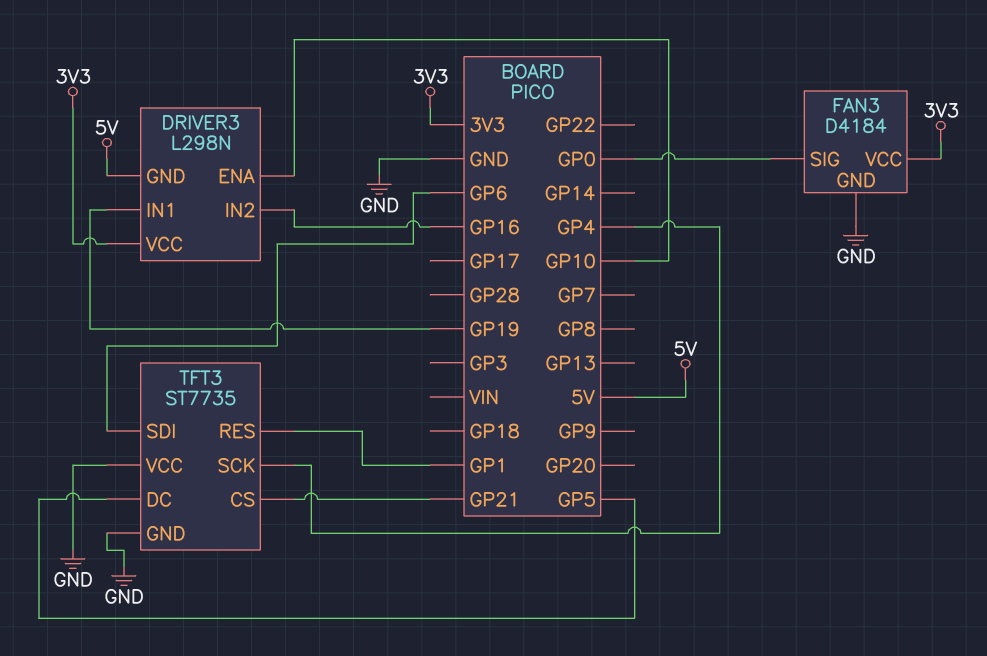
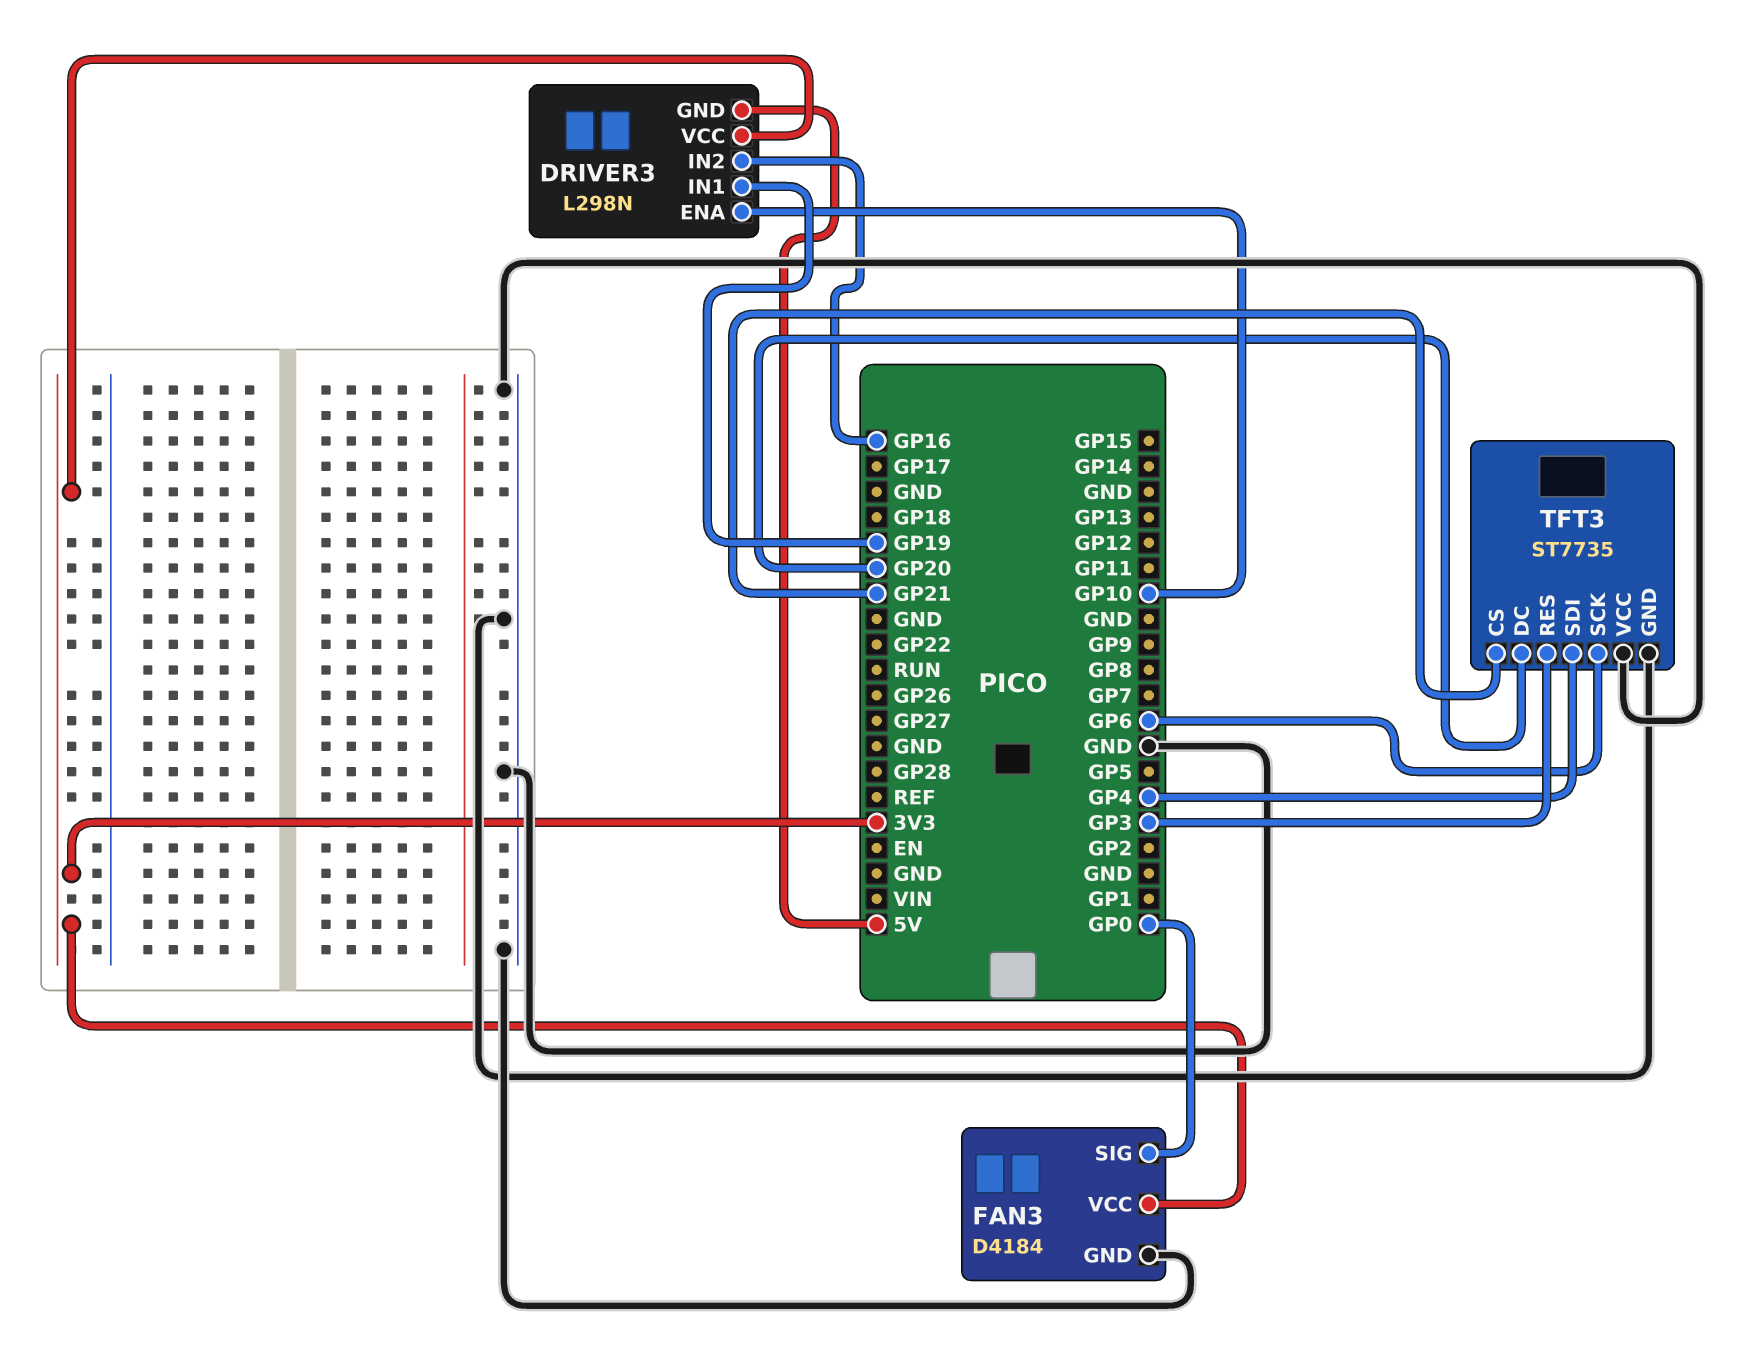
TFT3 pin DC: GP5 -> GP20
TFT3 pin RES: GP1 -> GP3
TFT3 pin SCK: GP4 -> GP6
TFT3 pin SDI: GP6 -> GP4

